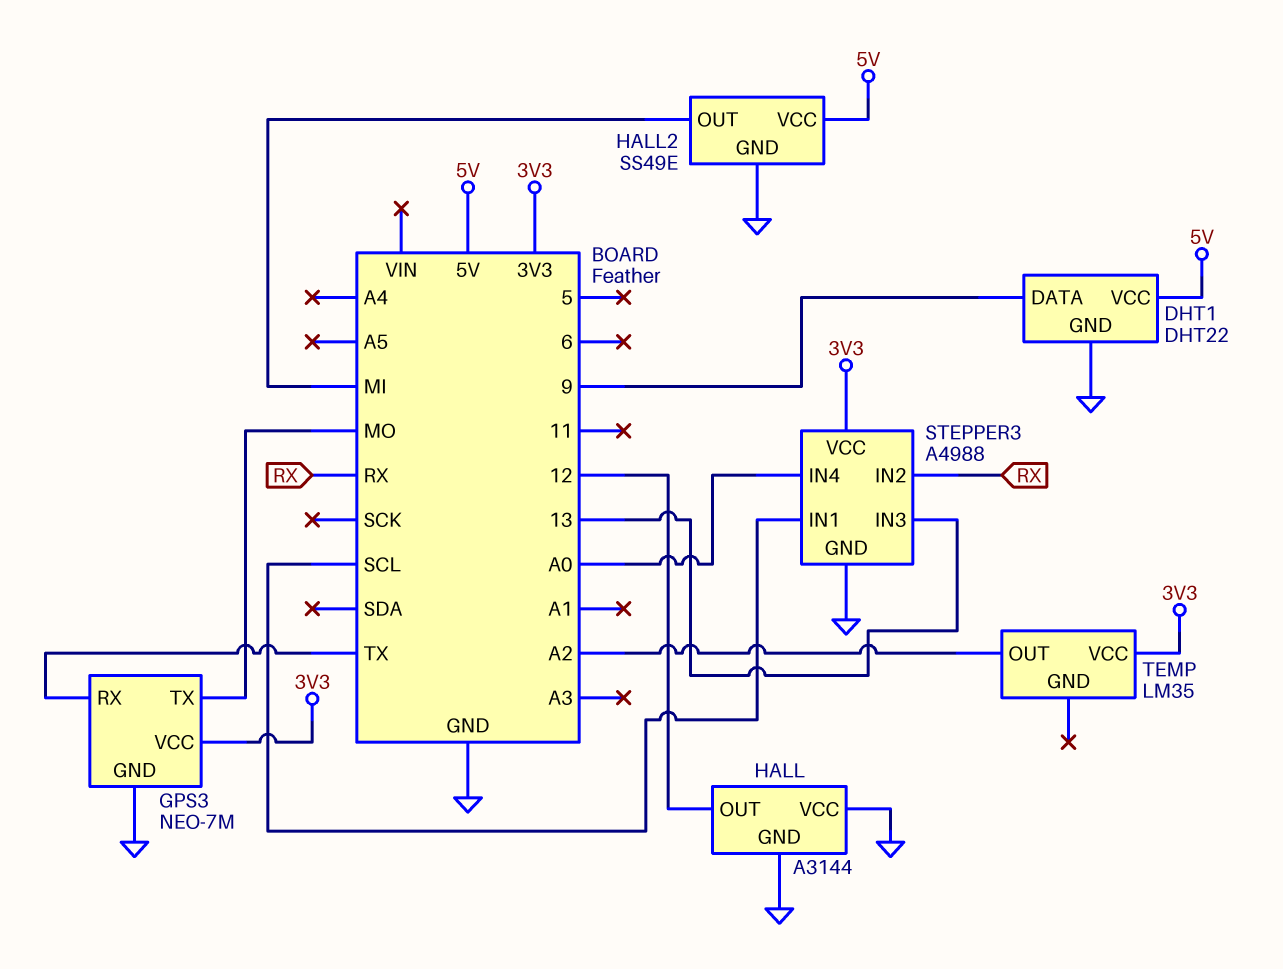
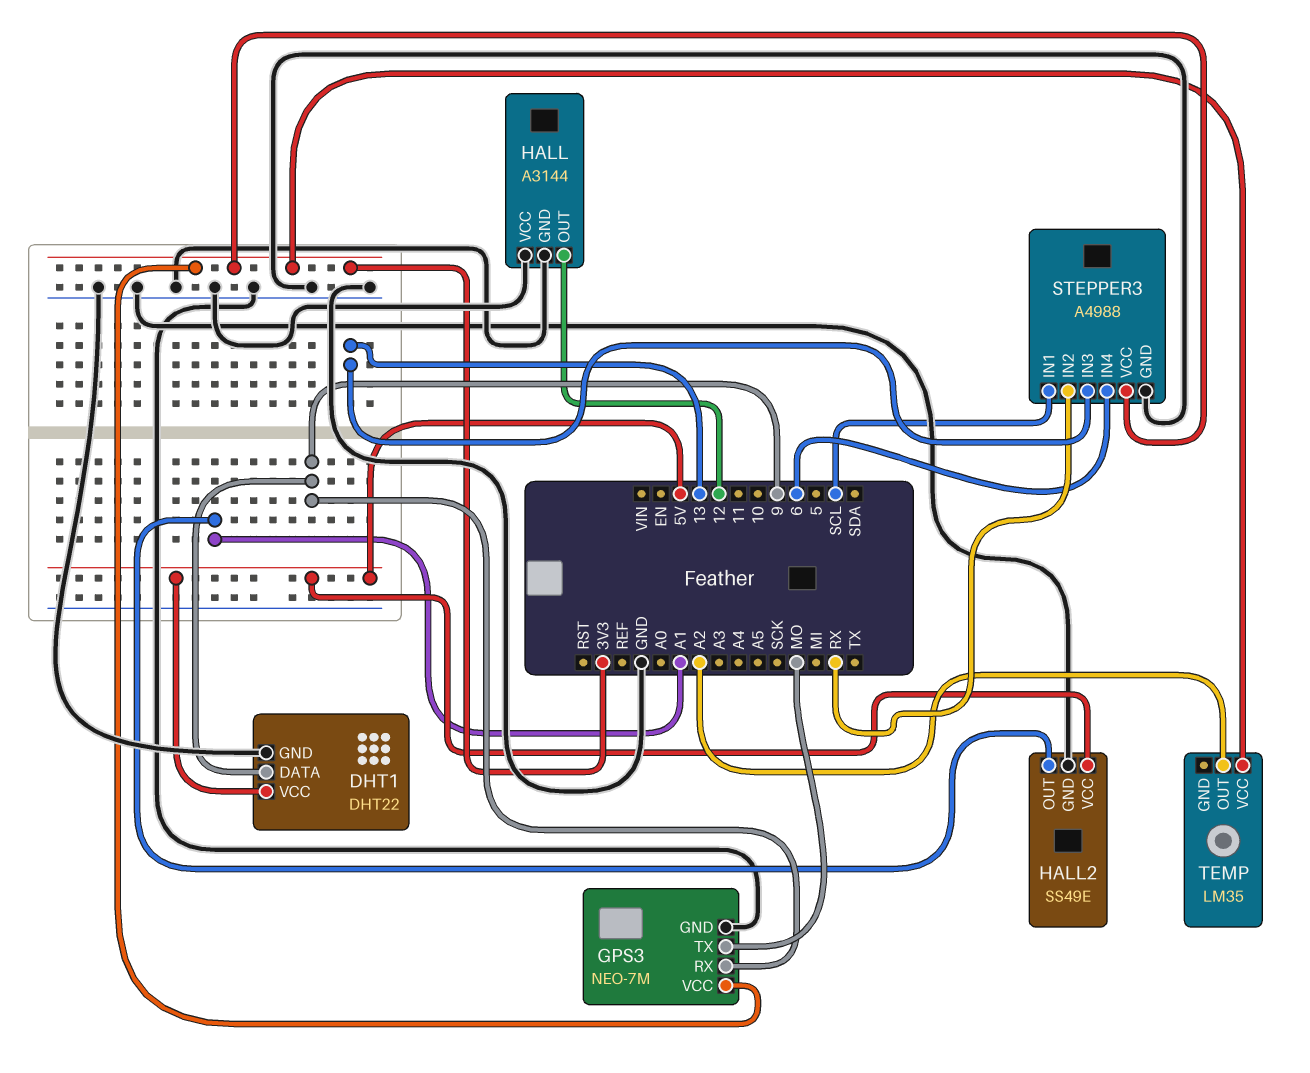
GPS3 pin RX: TX -> 9
HALL2 pin OUT: MI -> A1
STEPPER3 pin IN4: A0 -> 6

